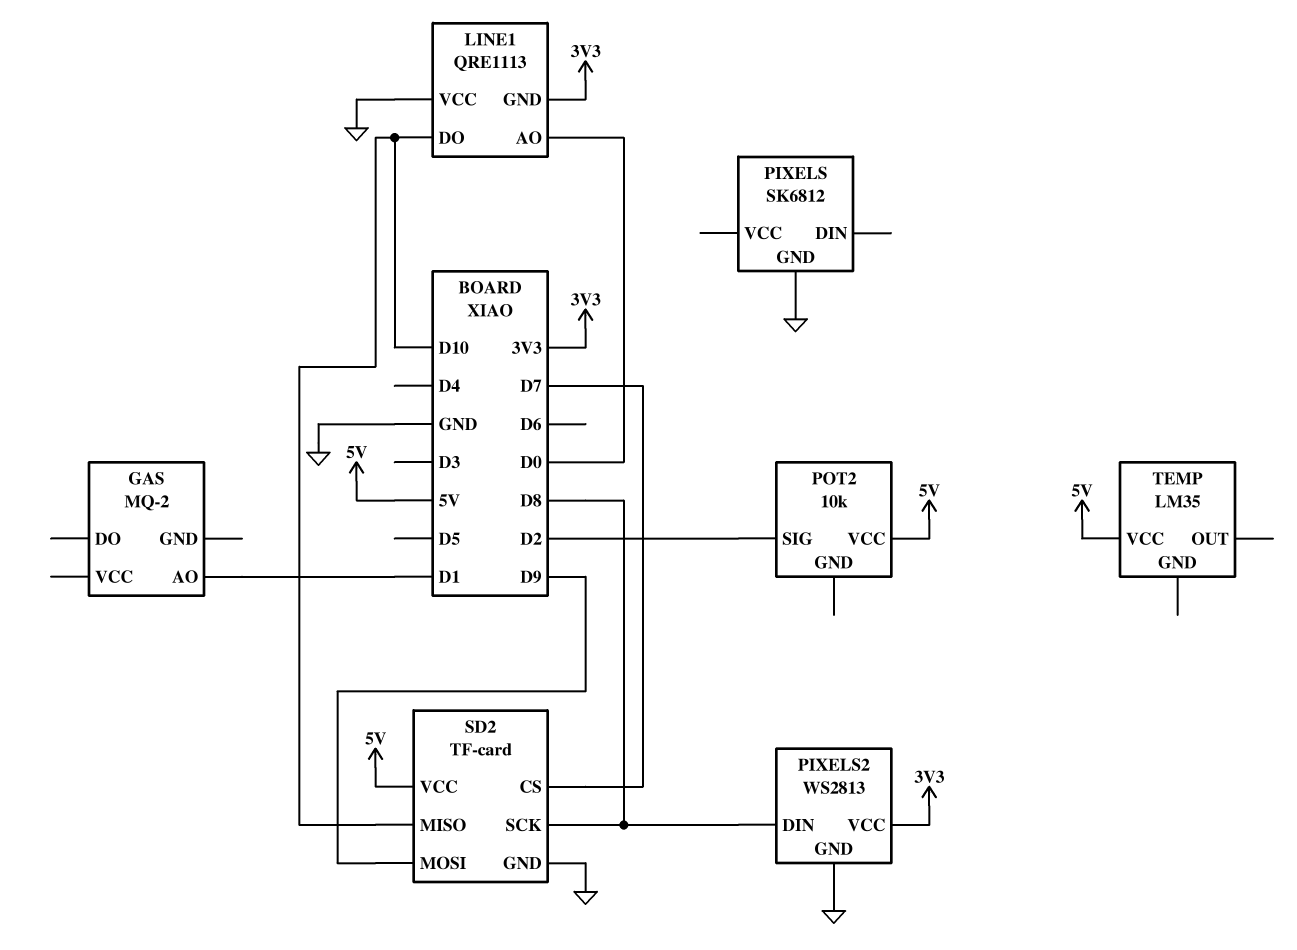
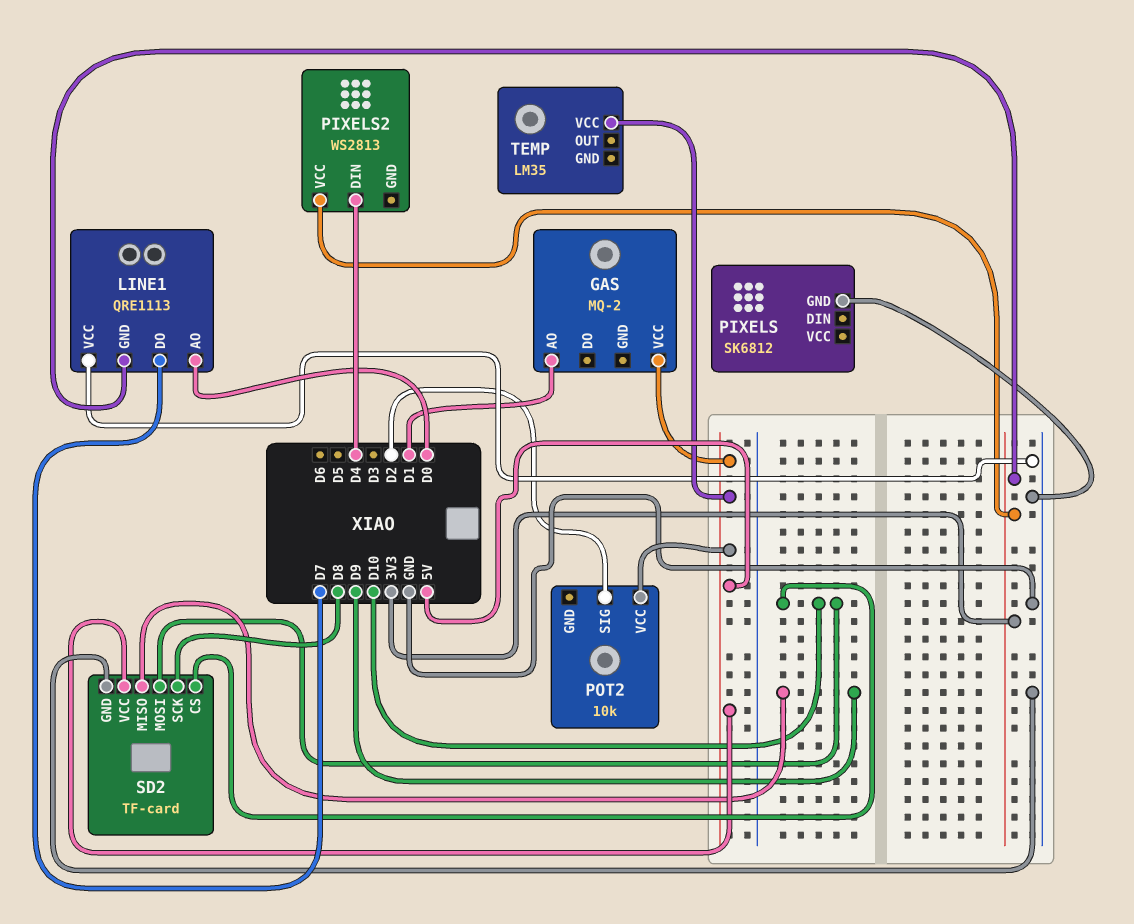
GAS pin VCC: none -> 5V
LINE1 pin DO: D10 -> D7
PIXELS2 pin DIN: D8 -> D4
PIXELS2 pin GND: GND -> none
SD2 pin CS: D7 -> D10
SD2 pin MISO: D10 -> D9
SD2 pin MOSI: D9 -> D10

